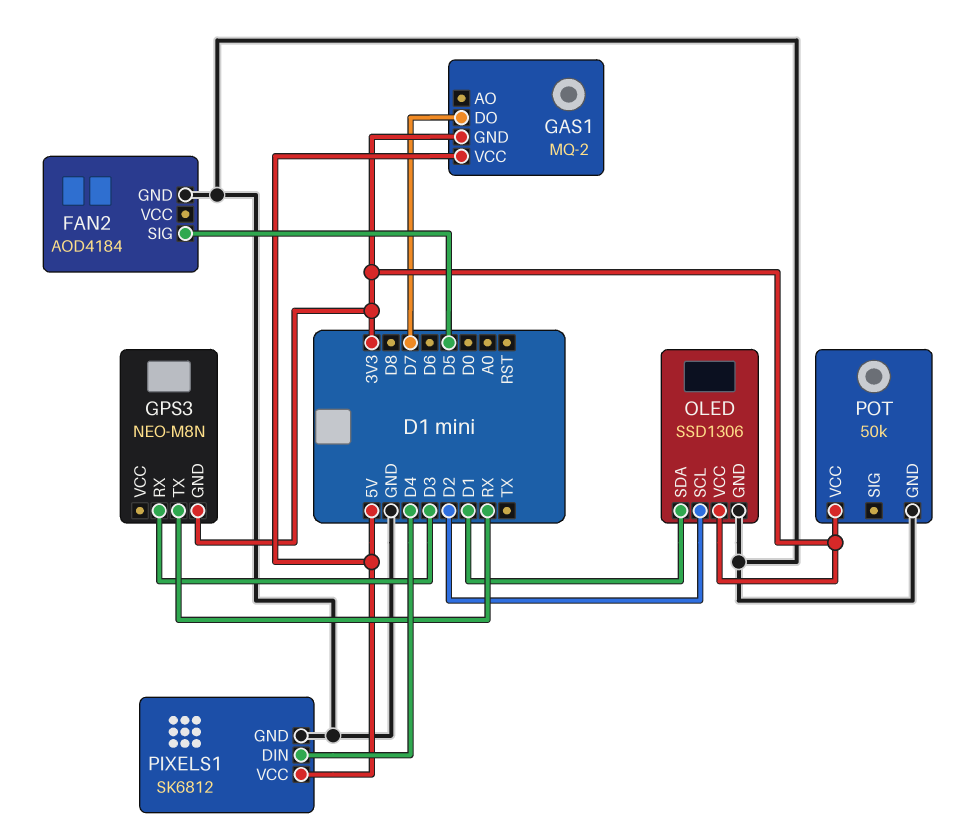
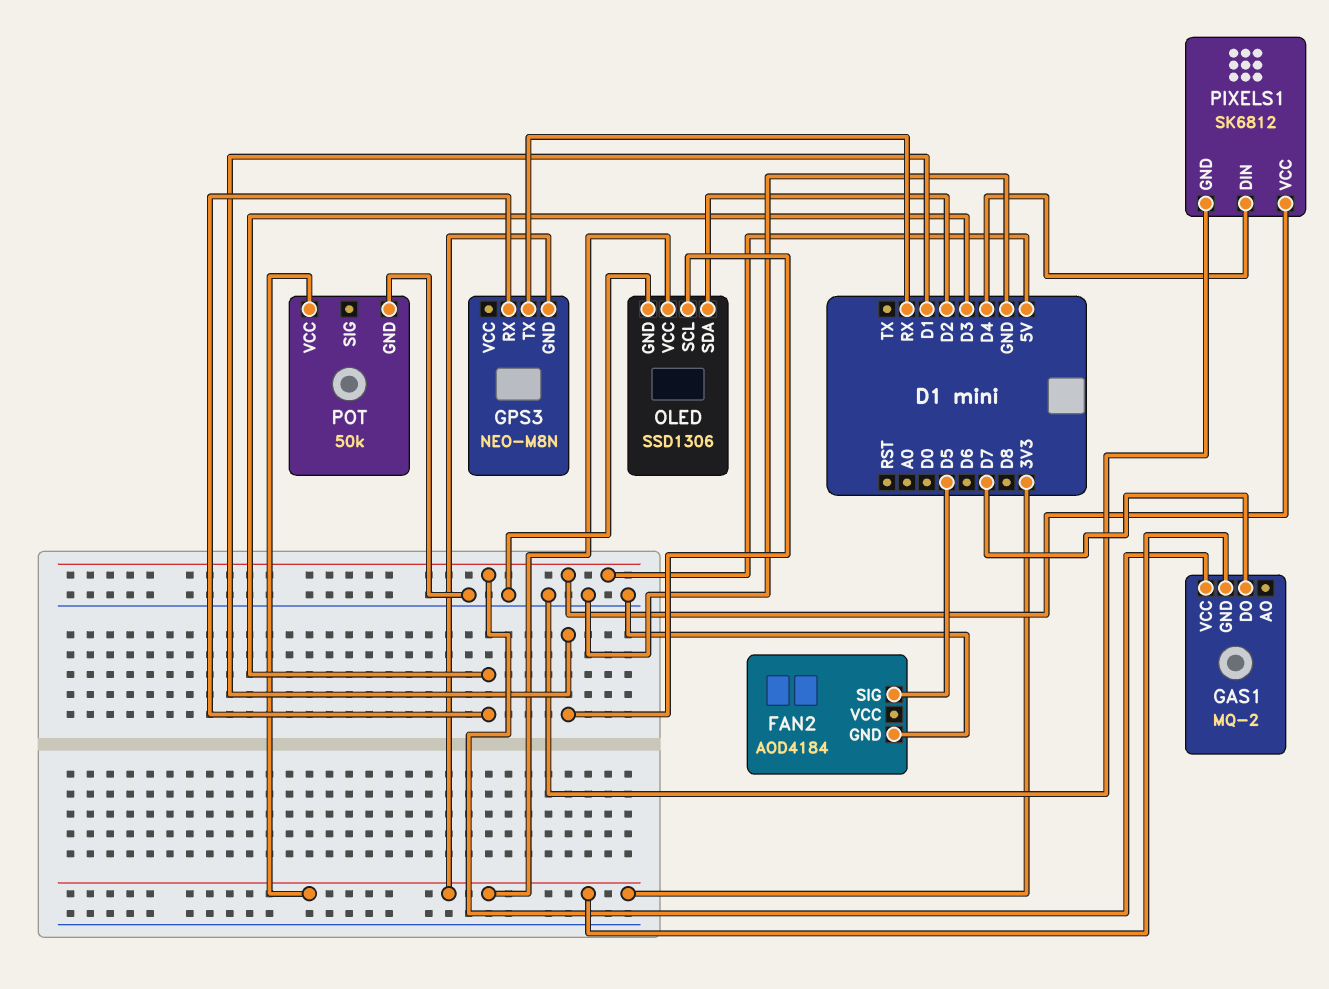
OLED pin SCL: D2 -> D1
OLED pin SDA: D1 -> D2

